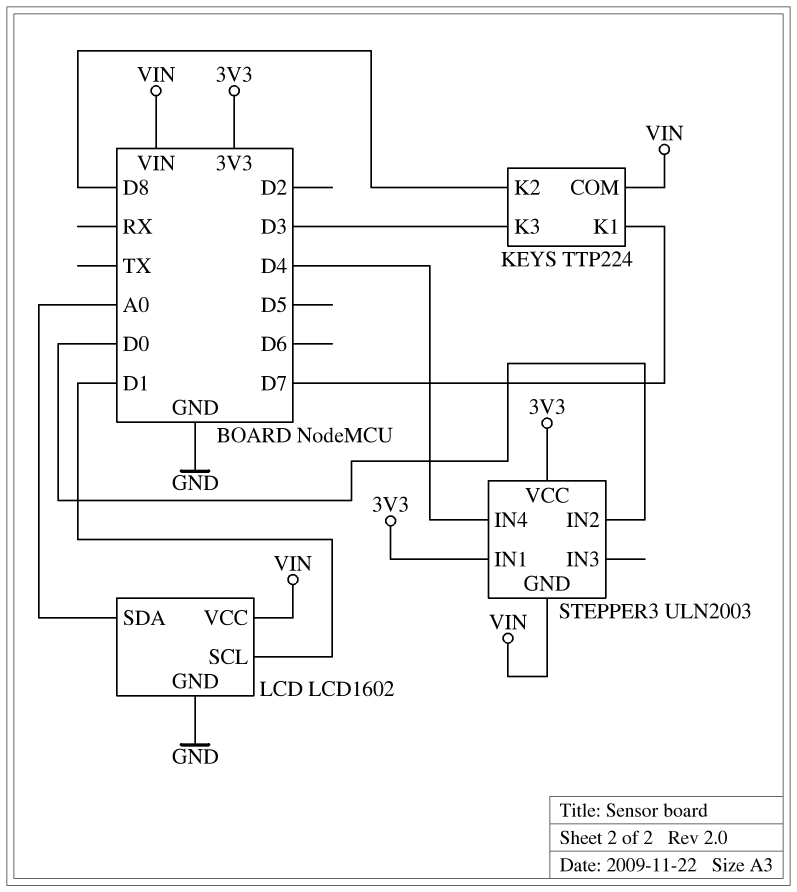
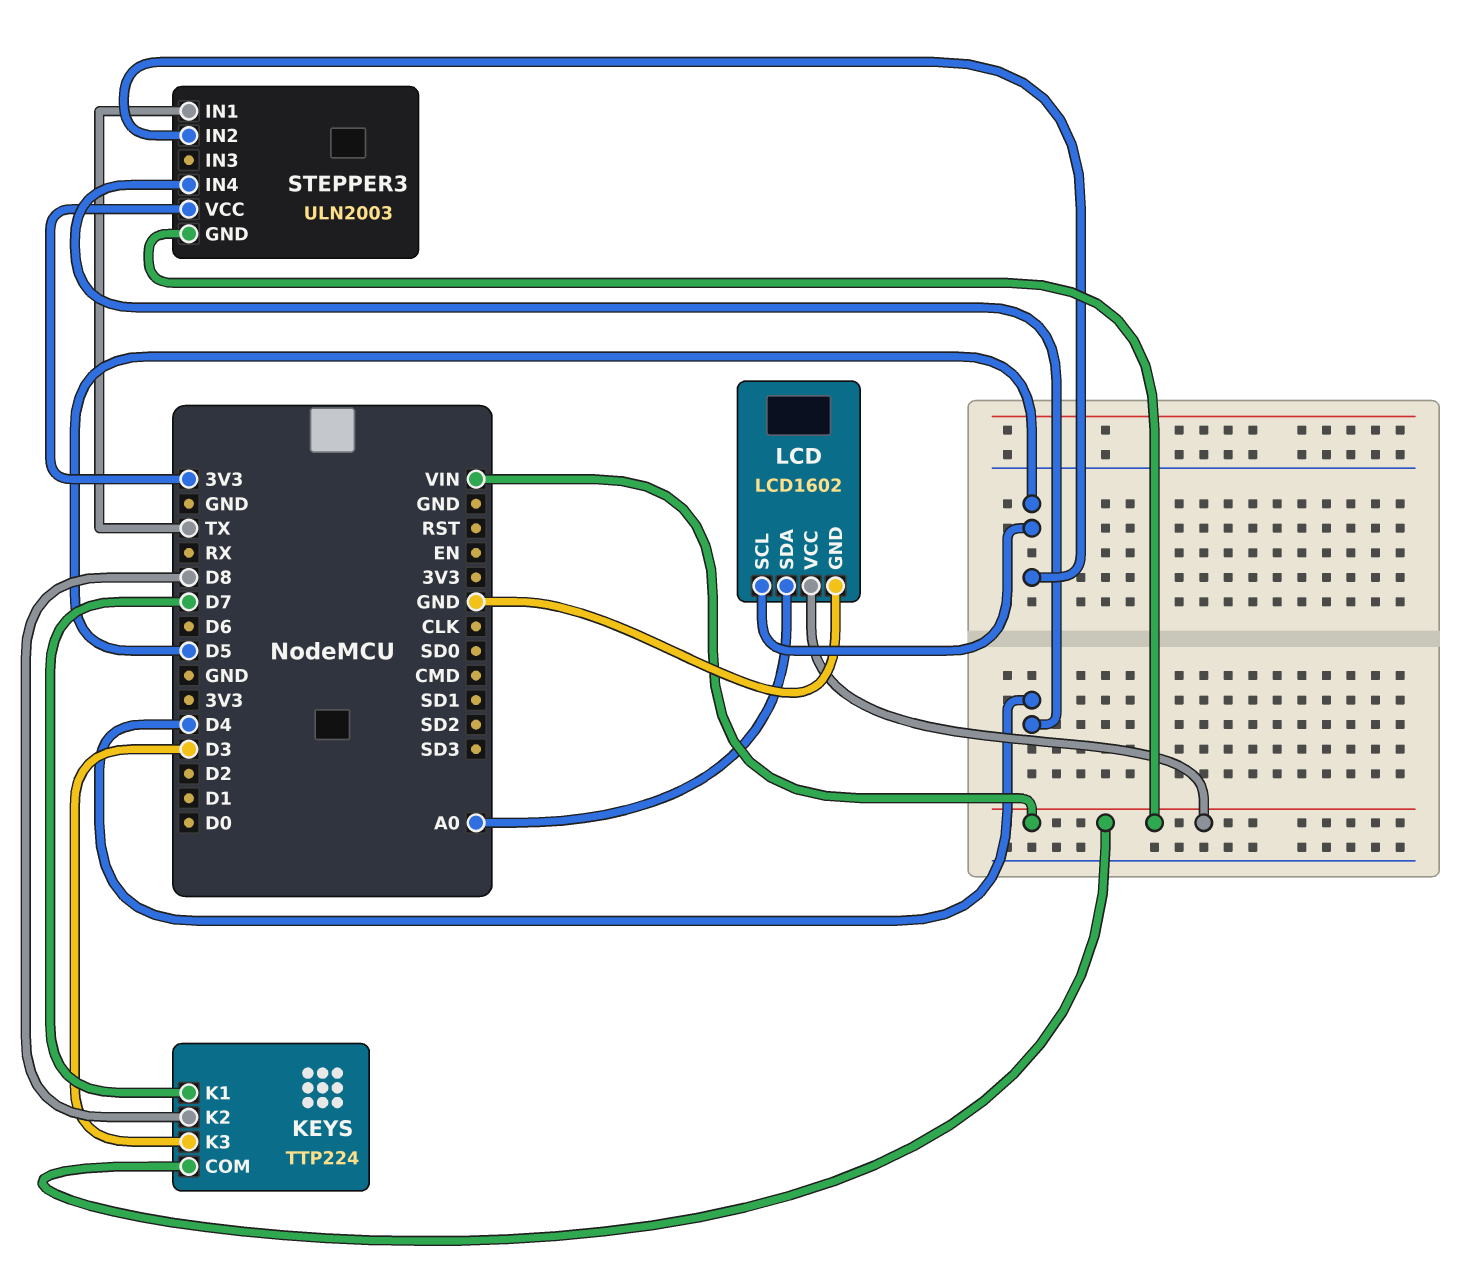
LCD pin SCL: D1 -> D5
STEPPER3 pin IN1: 3V3 -> TX
STEPPER3 pin IN2: D0 -> D5

